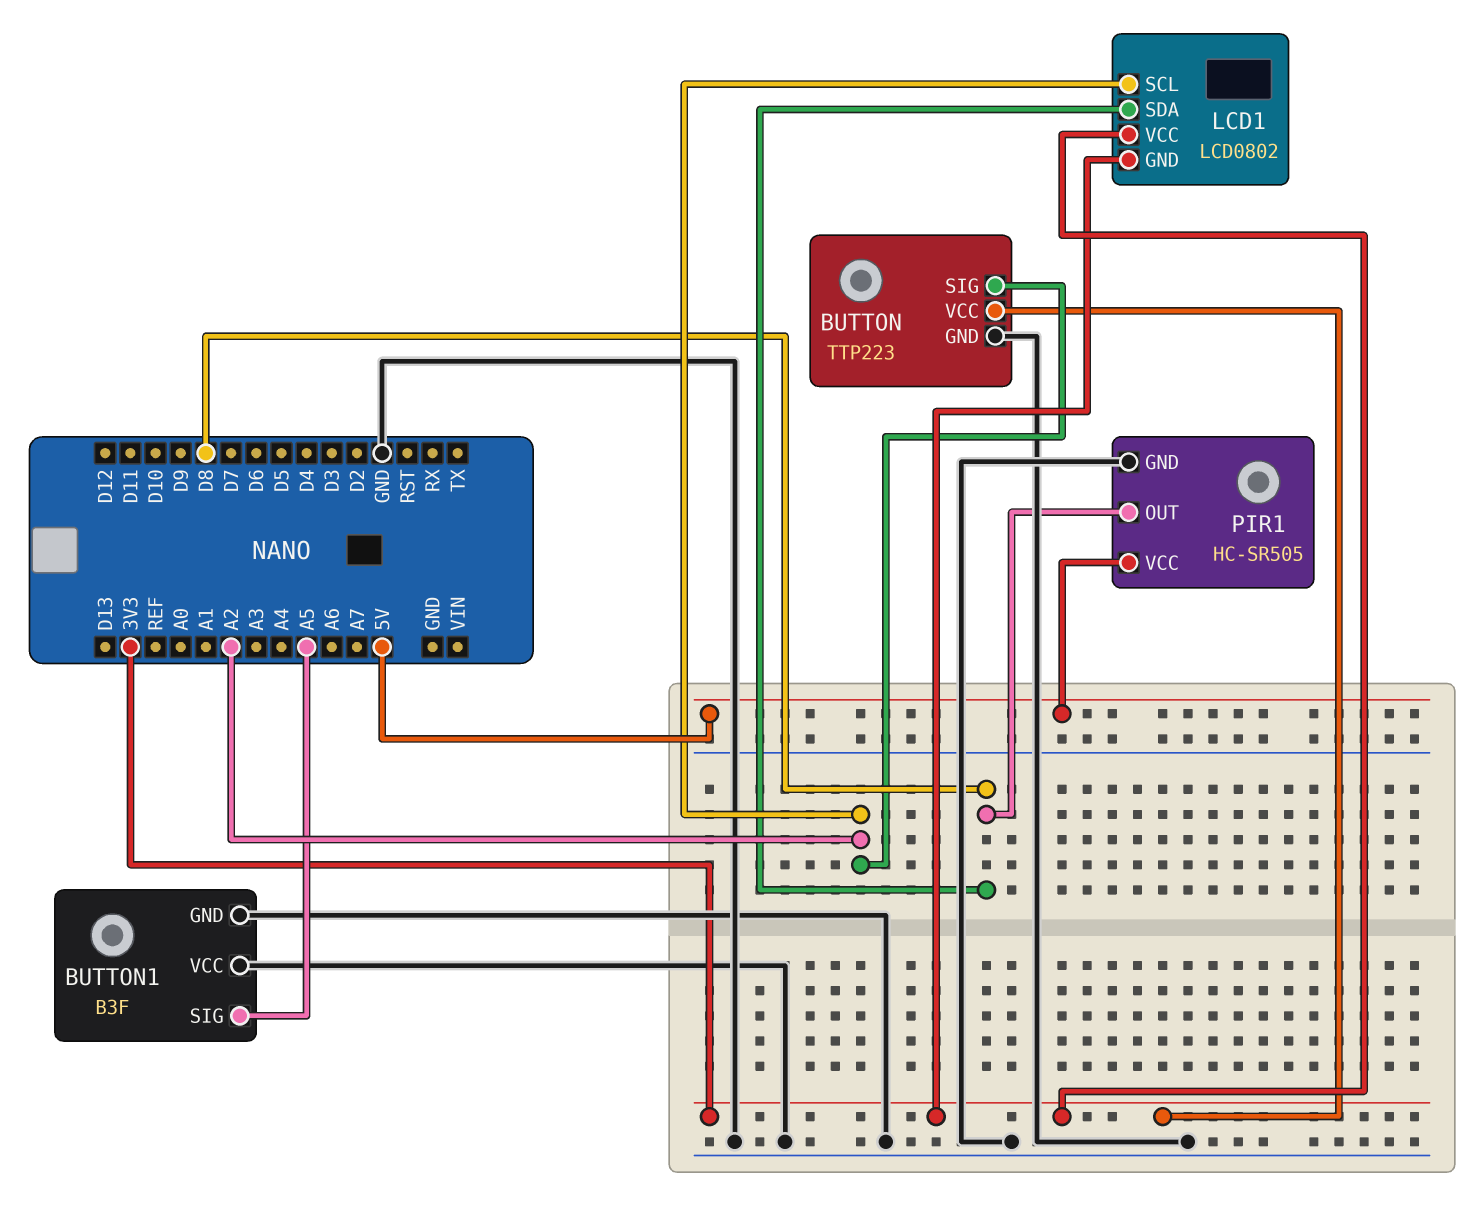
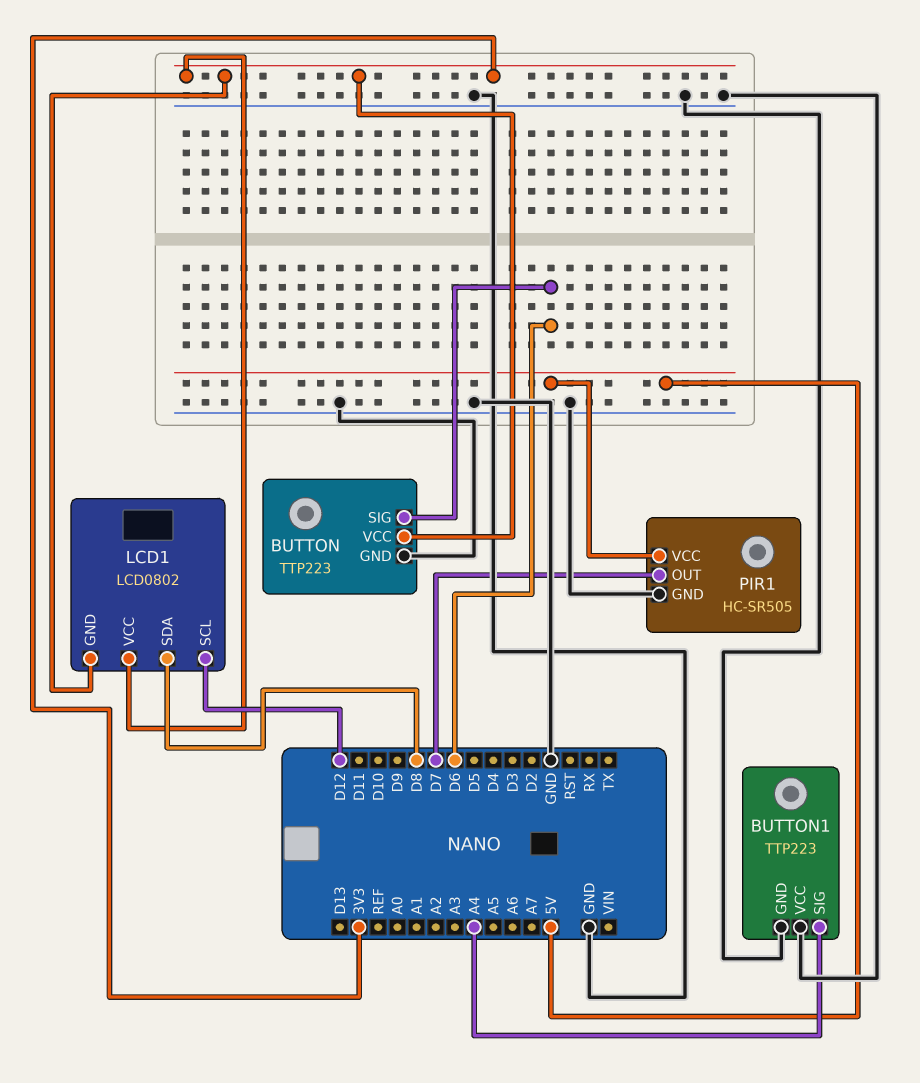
BUTTON pin SIG: A2 -> D6
BUTTON1: B3F -> TTP223
BUTTON1 pin SIG: A5 -> A4
LCD1 pin SCL: A2 -> D12
PIR1 pin OUT: D8 -> D7

